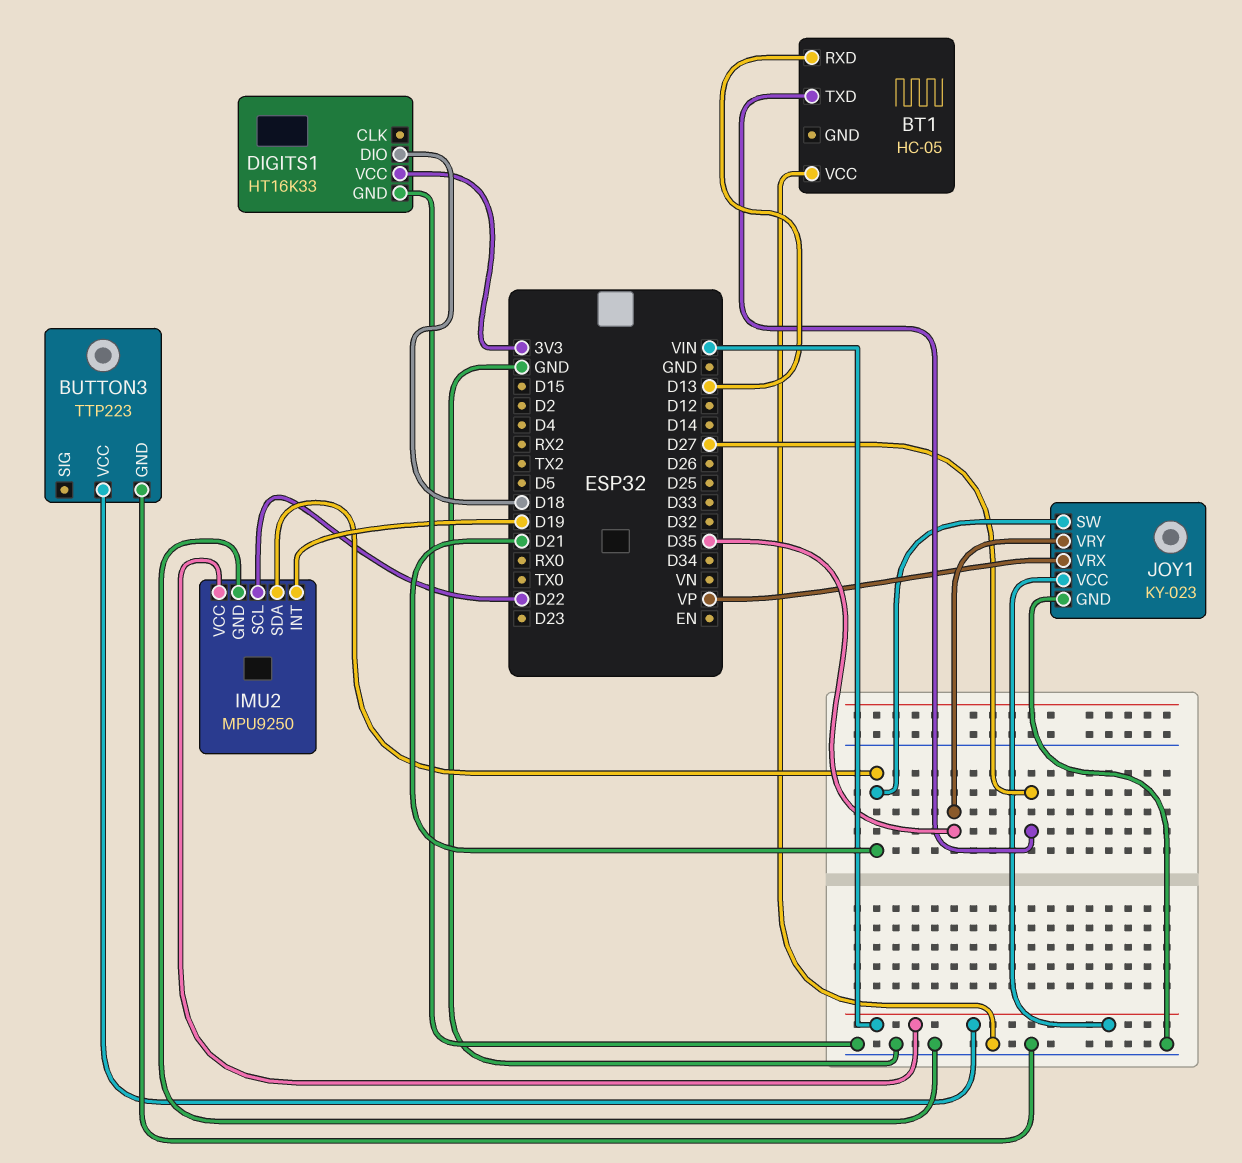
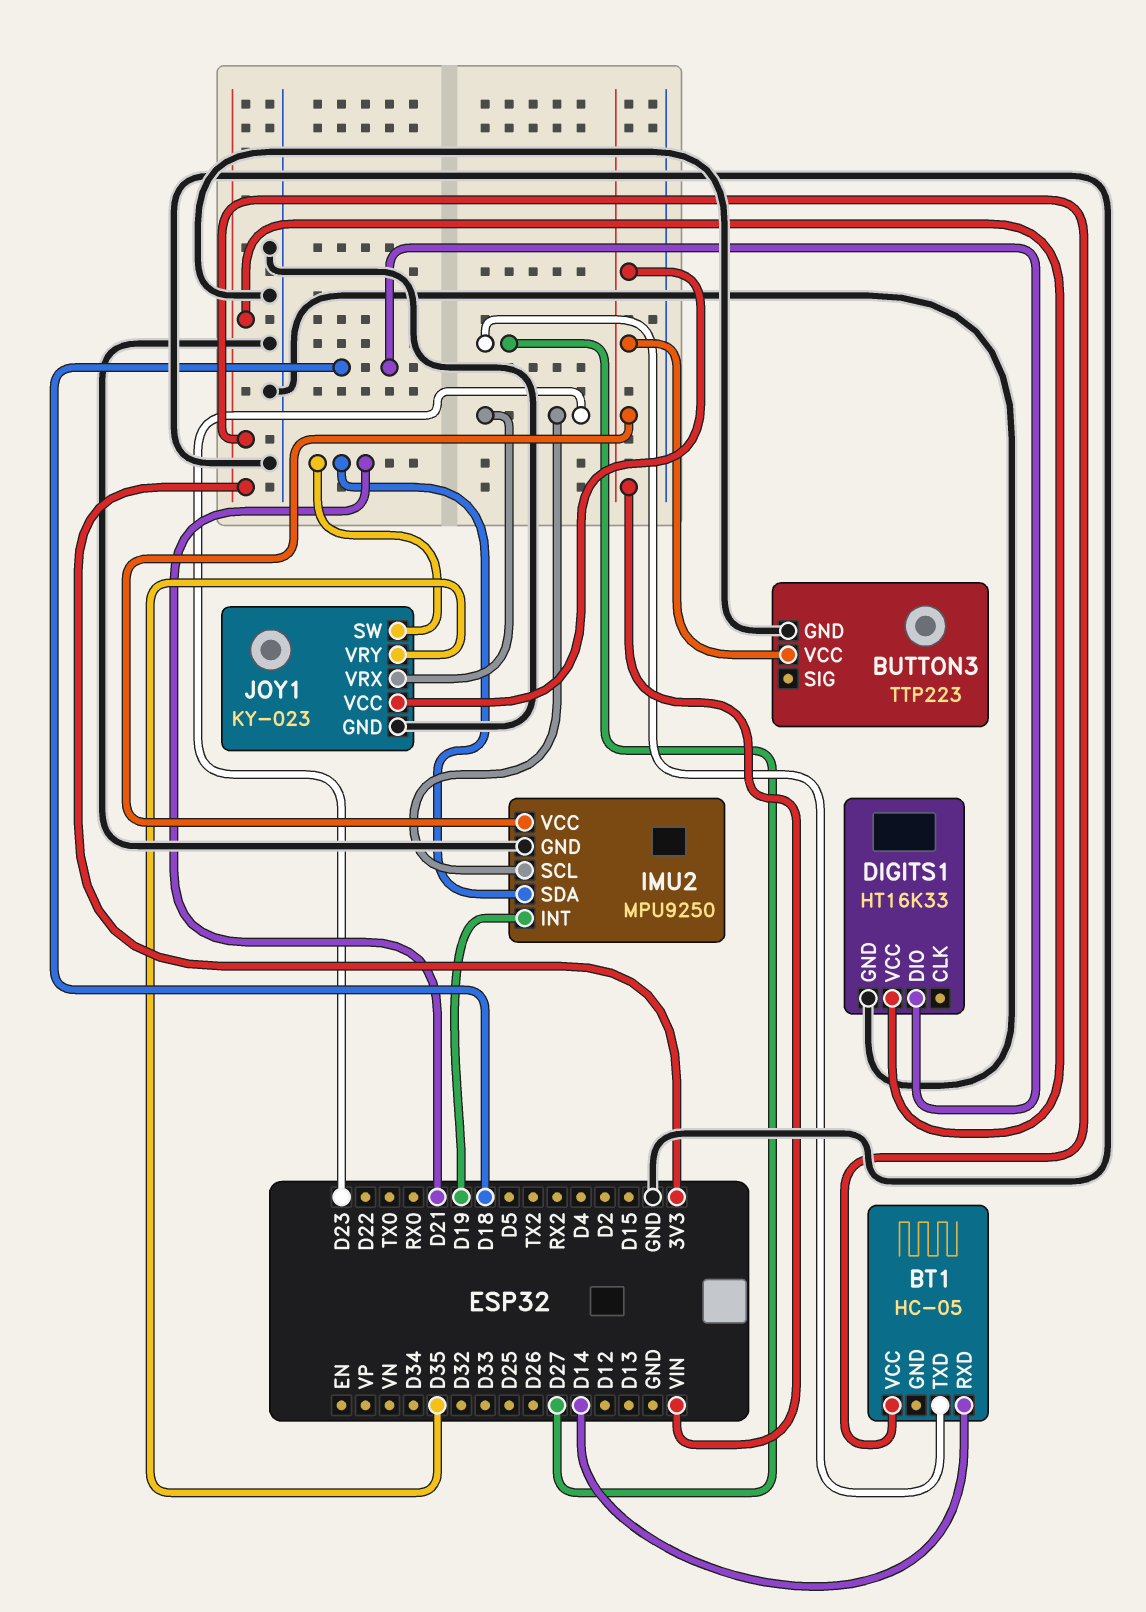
BT1 pin RXD: D13 -> D14
BT1 pin VCC: GND -> 3V3
IMU2 pin SCL: D22 -> D23
JOY1 pin VRX: VP -> D23

